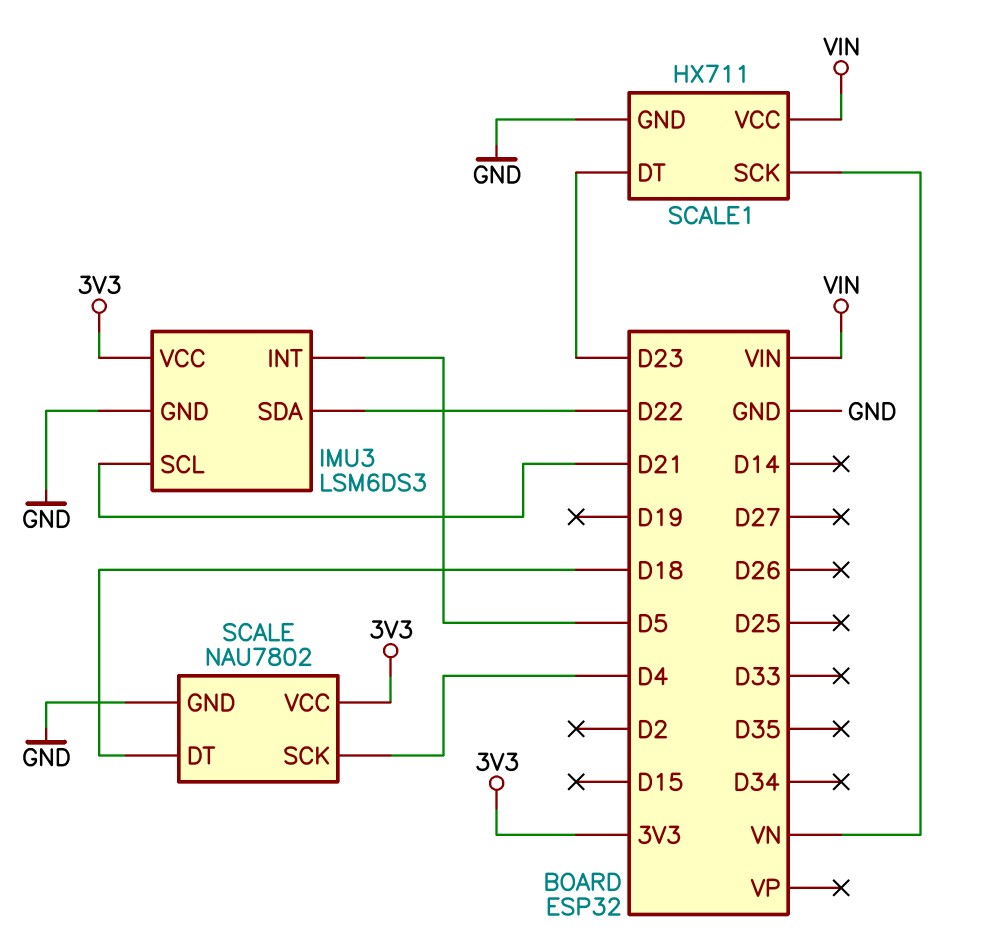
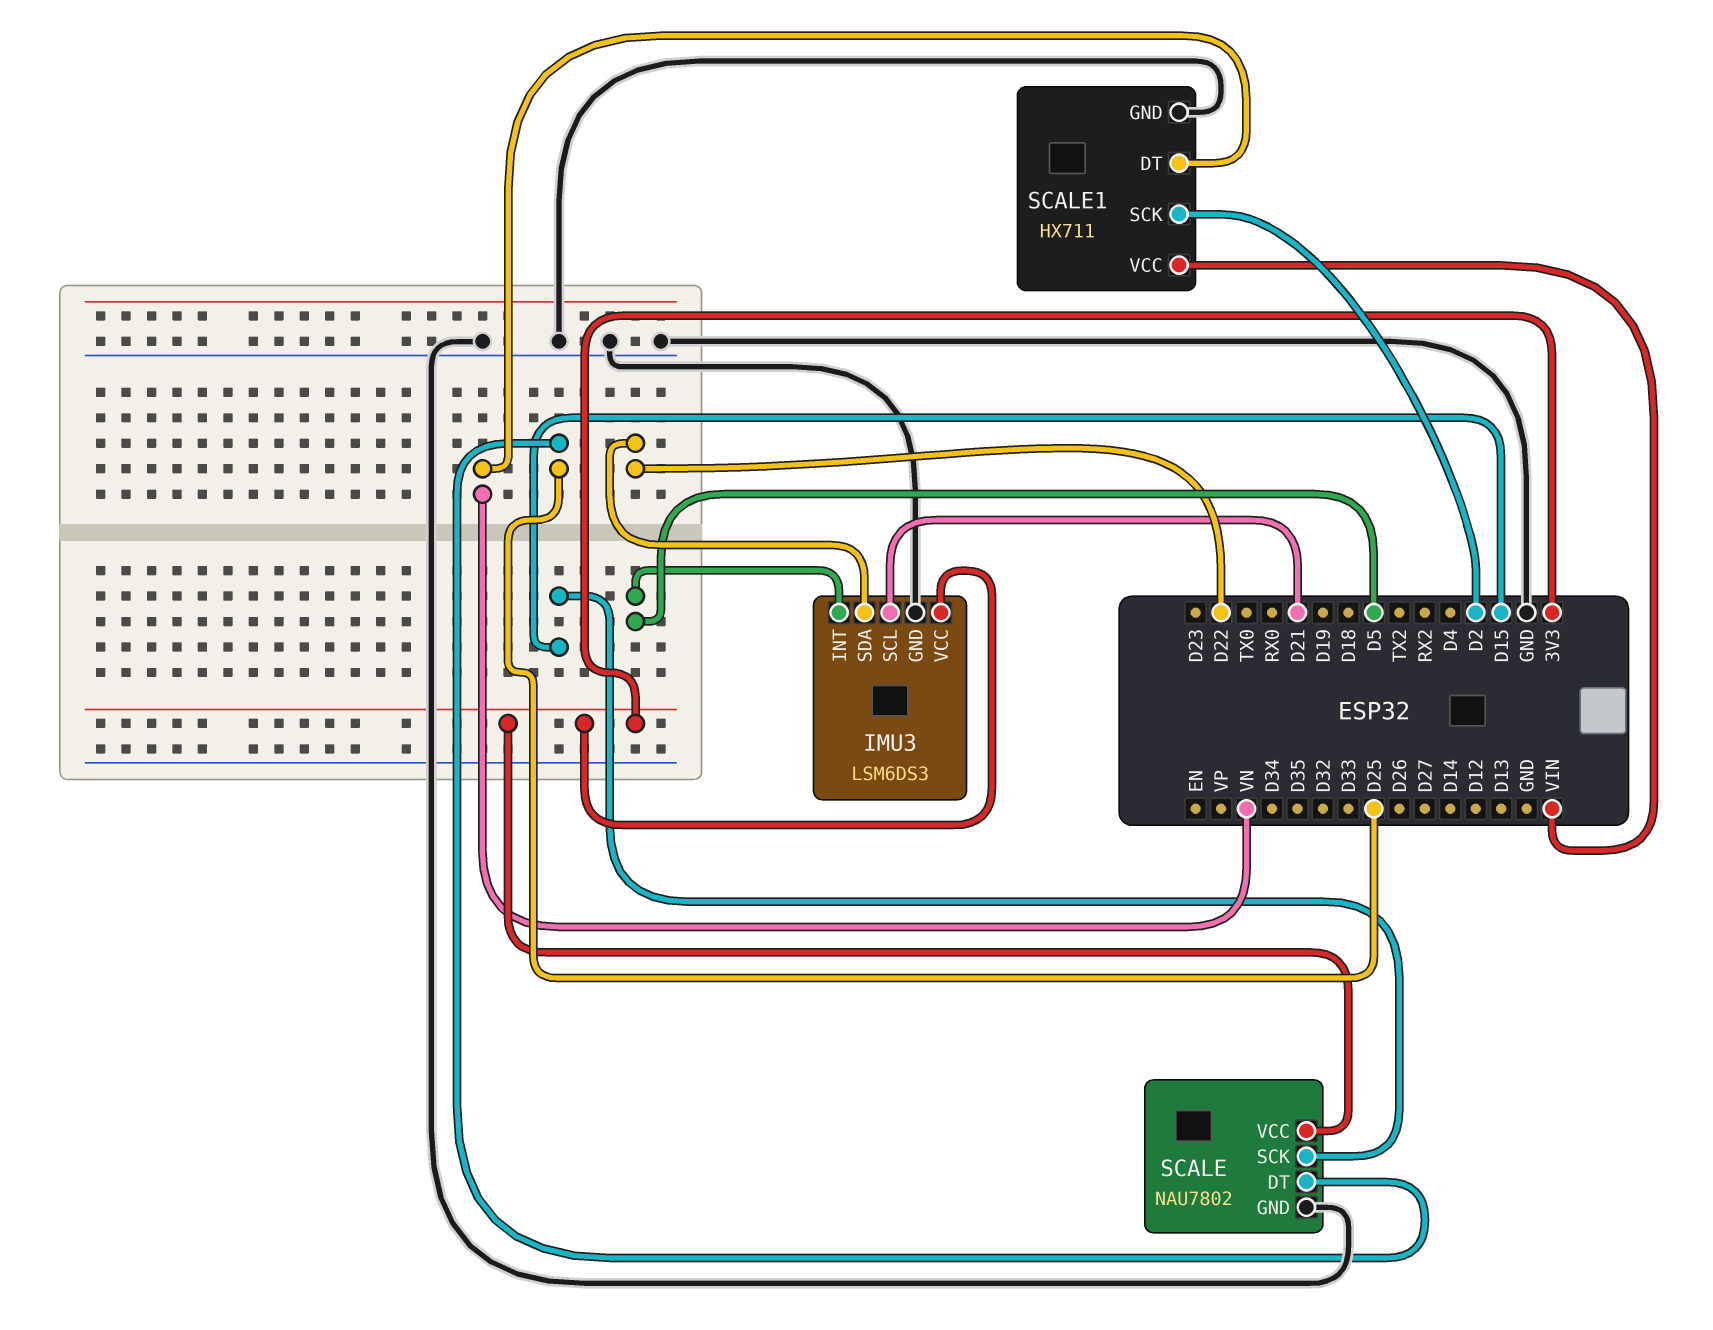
SCALE pin DT: D18 -> D25
SCALE pin SCK: D4 -> D15
SCALE1 pin DT: D23 -> VN
SCALE1 pin SCK: VN -> D2

